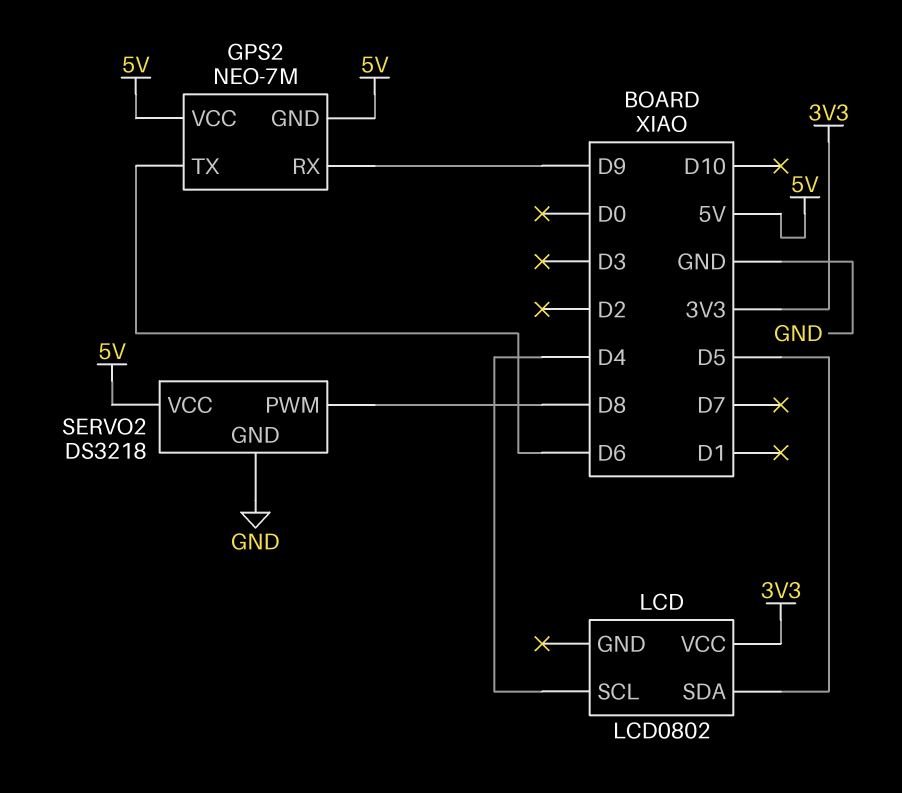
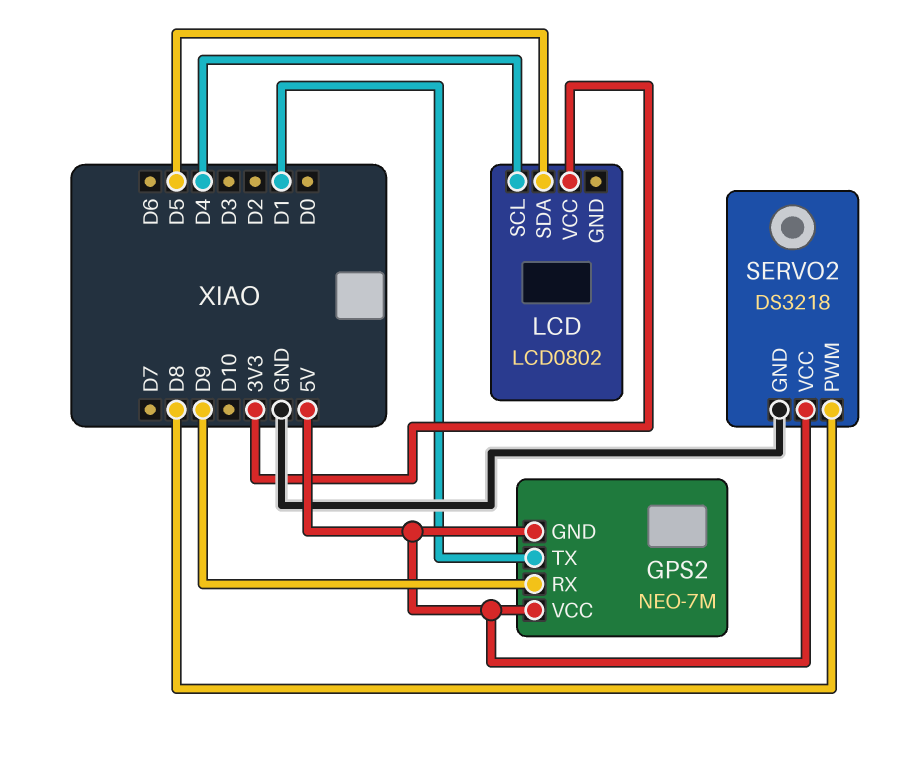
GPS2 pin TX: D6 -> D1

